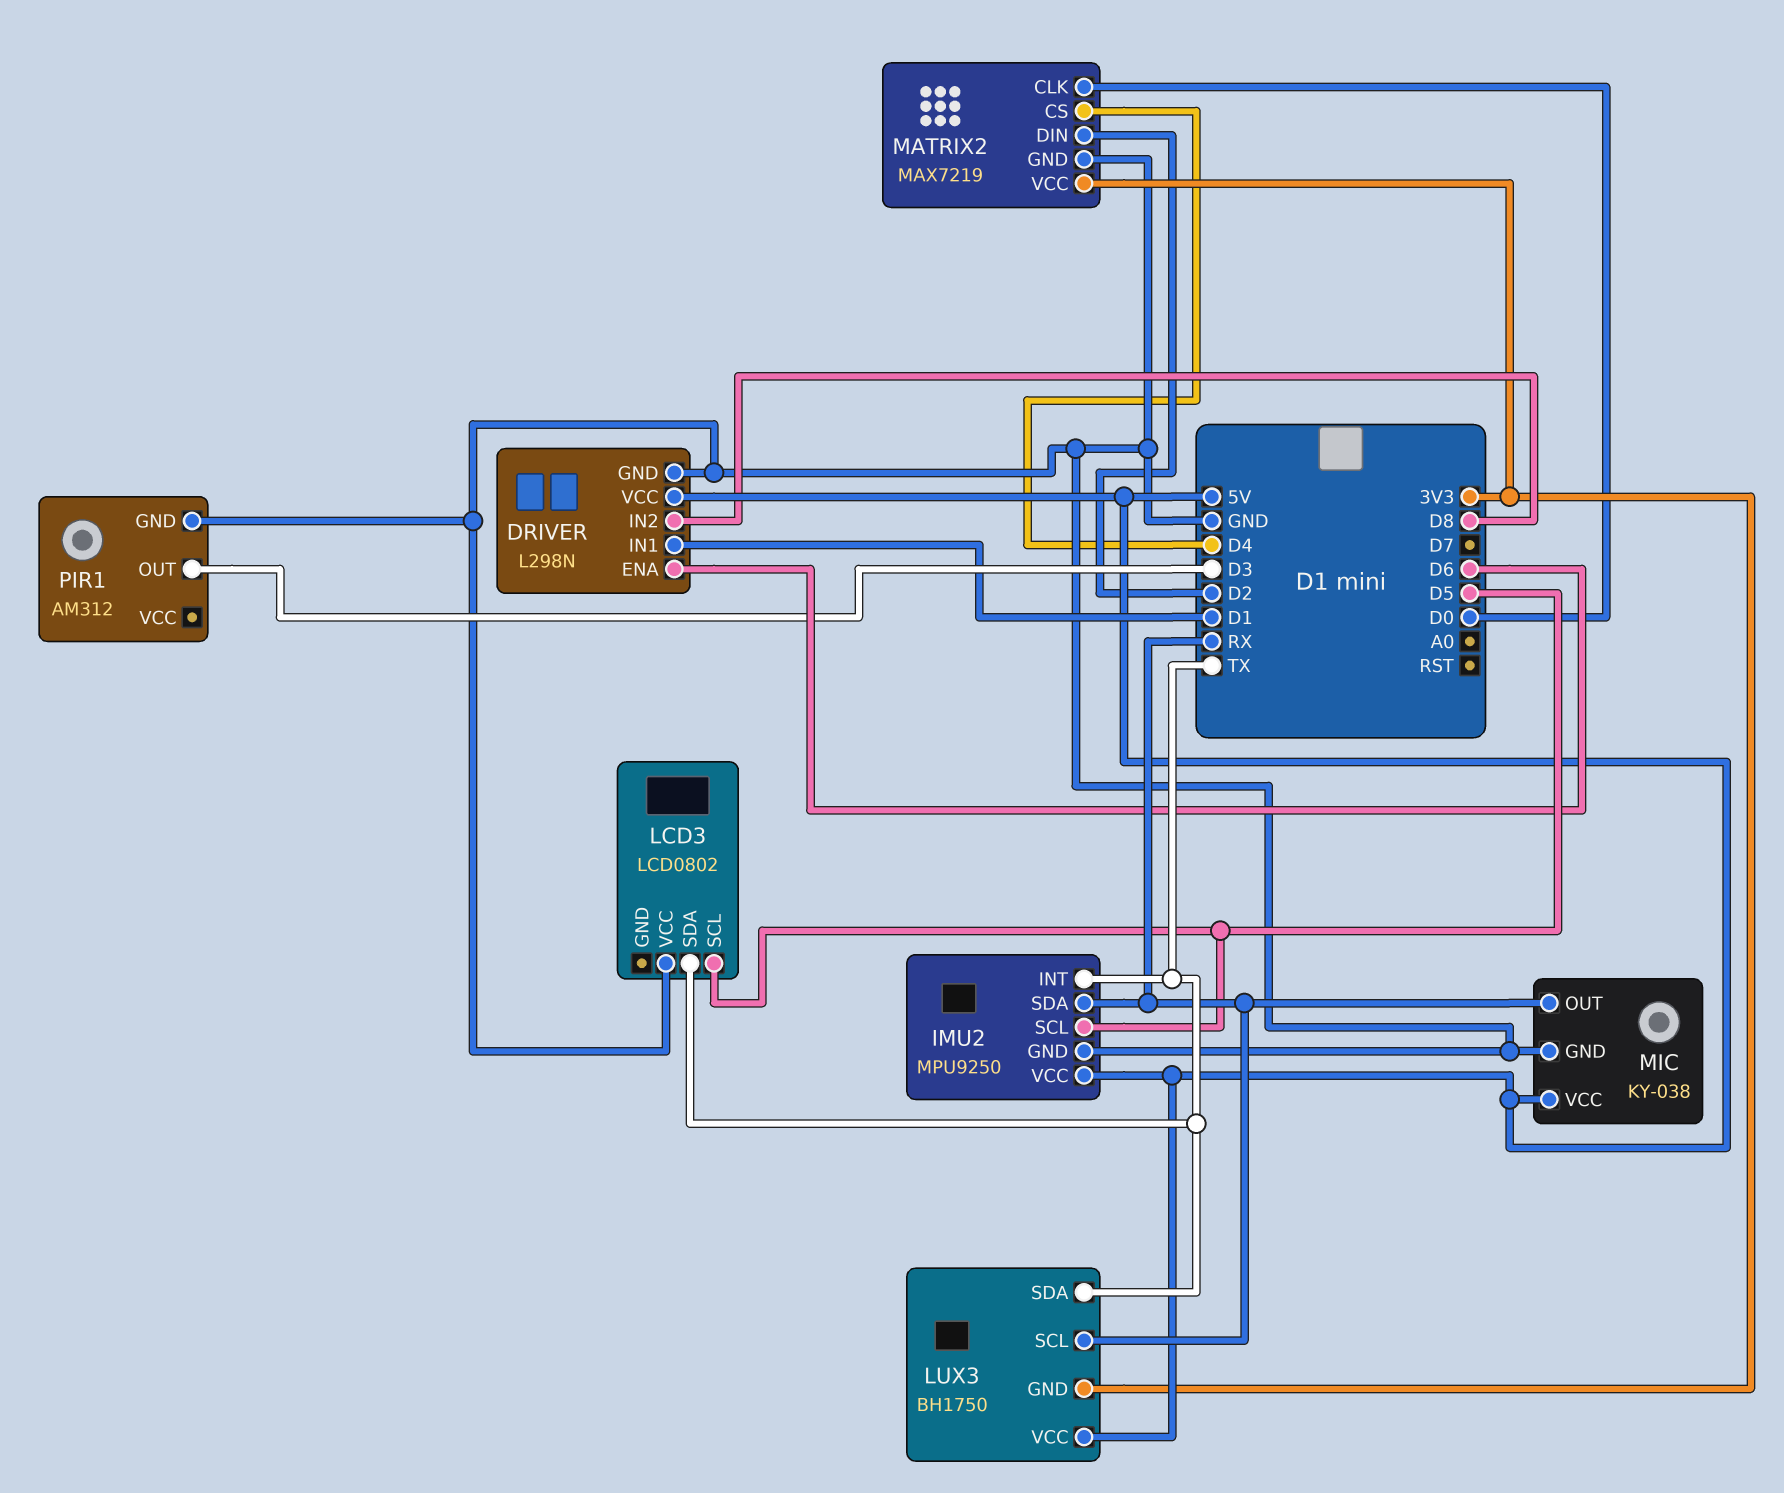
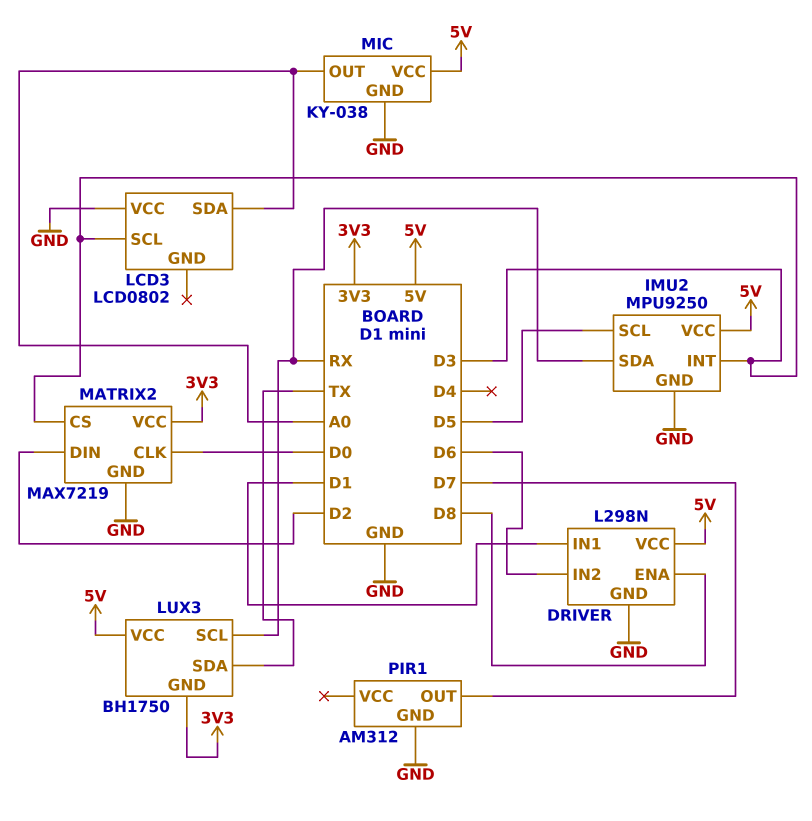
DRIVER pin ENA: D6 -> D8
DRIVER pin IN2: D8 -> D6
IMU2 pin INT: TX -> D3
LCD3 pin SCL: D5 -> D3
LCD3 pin SDA: TX -> A0
MATRIX2 pin CS: D4 -> D3
MIC pin OUT: RX -> A0
PIR1 pin OUT: D3 -> D7

